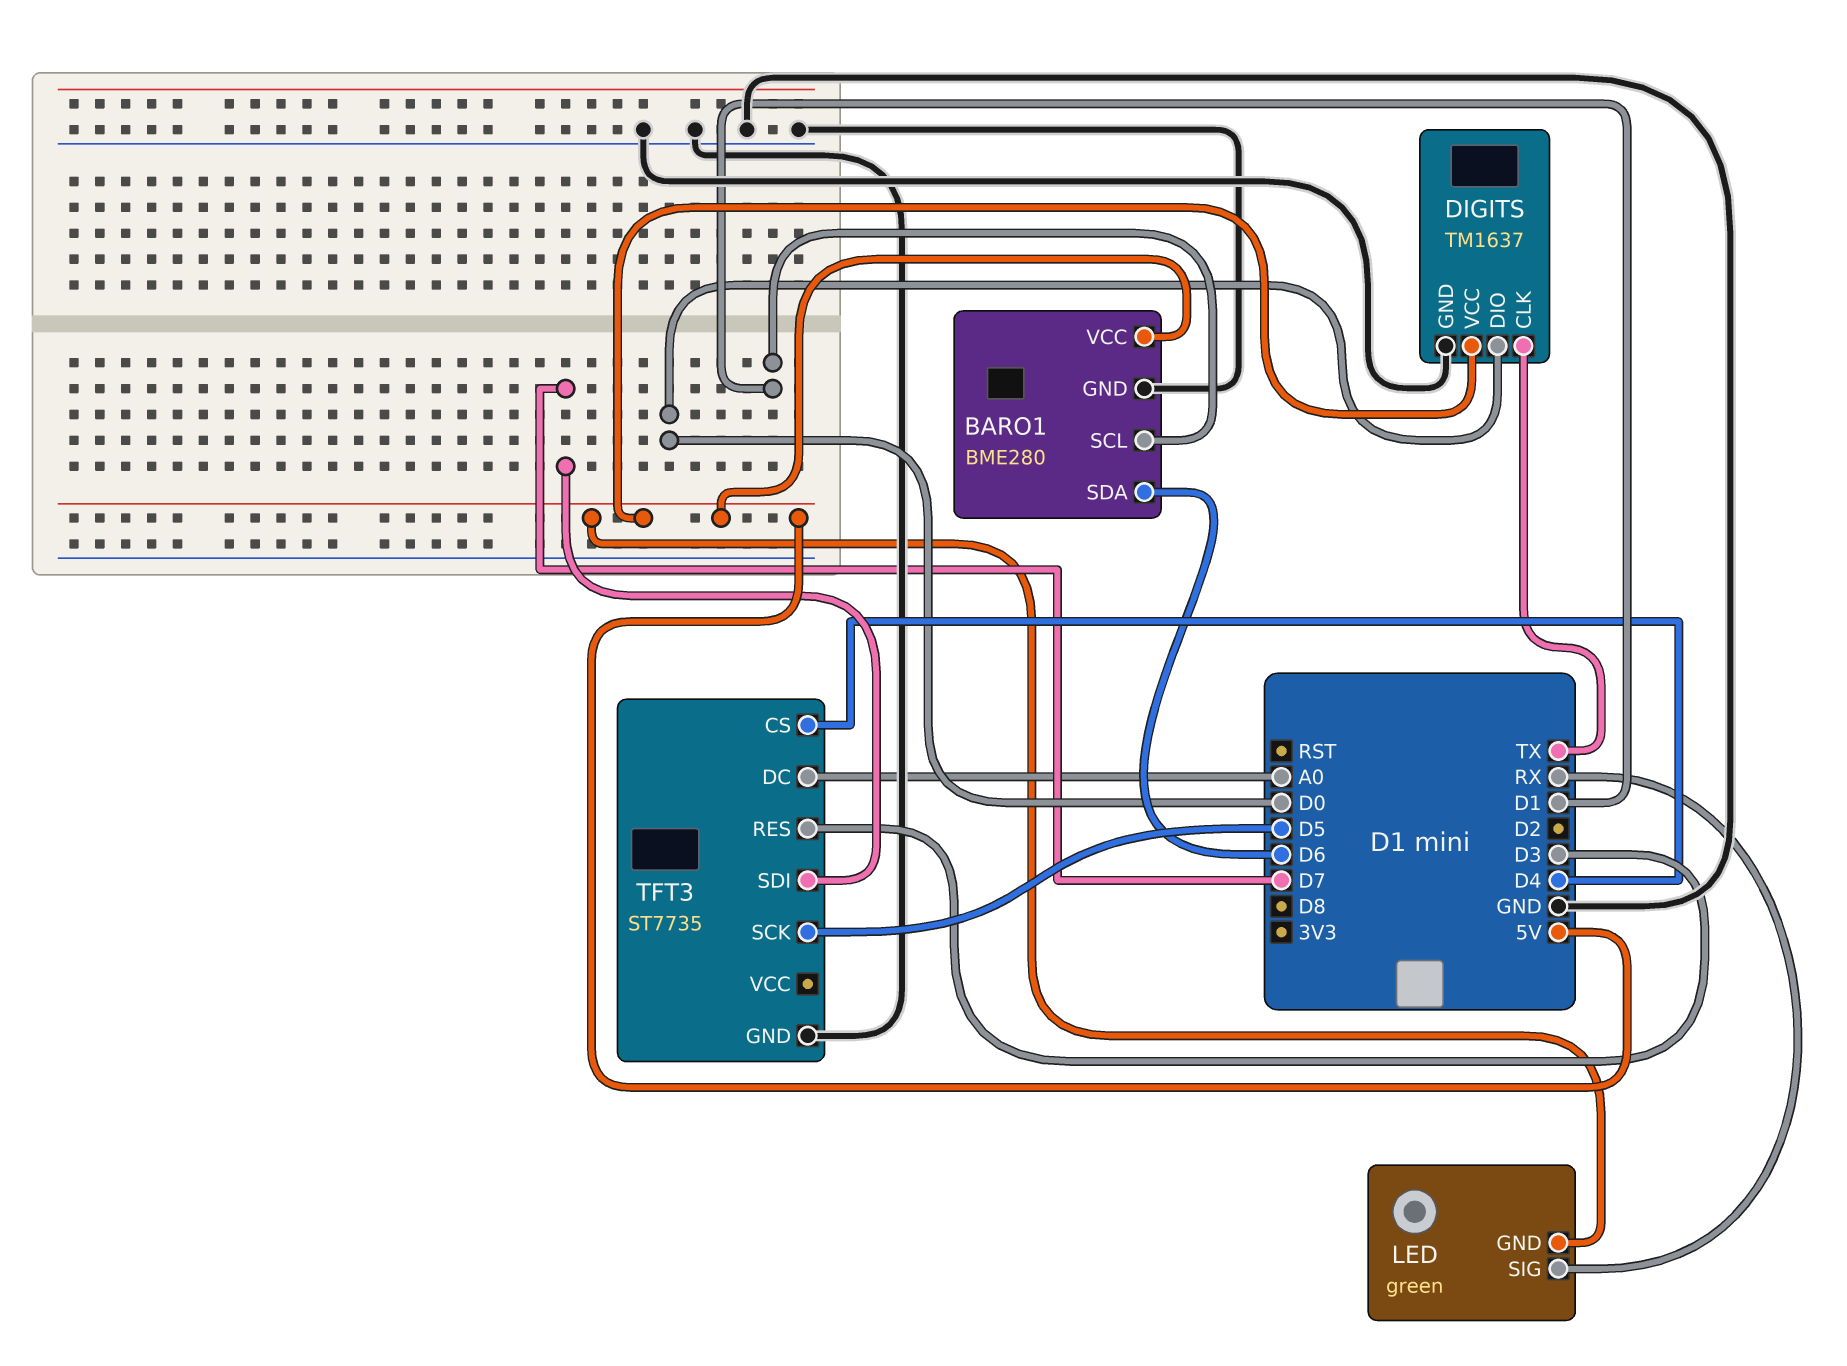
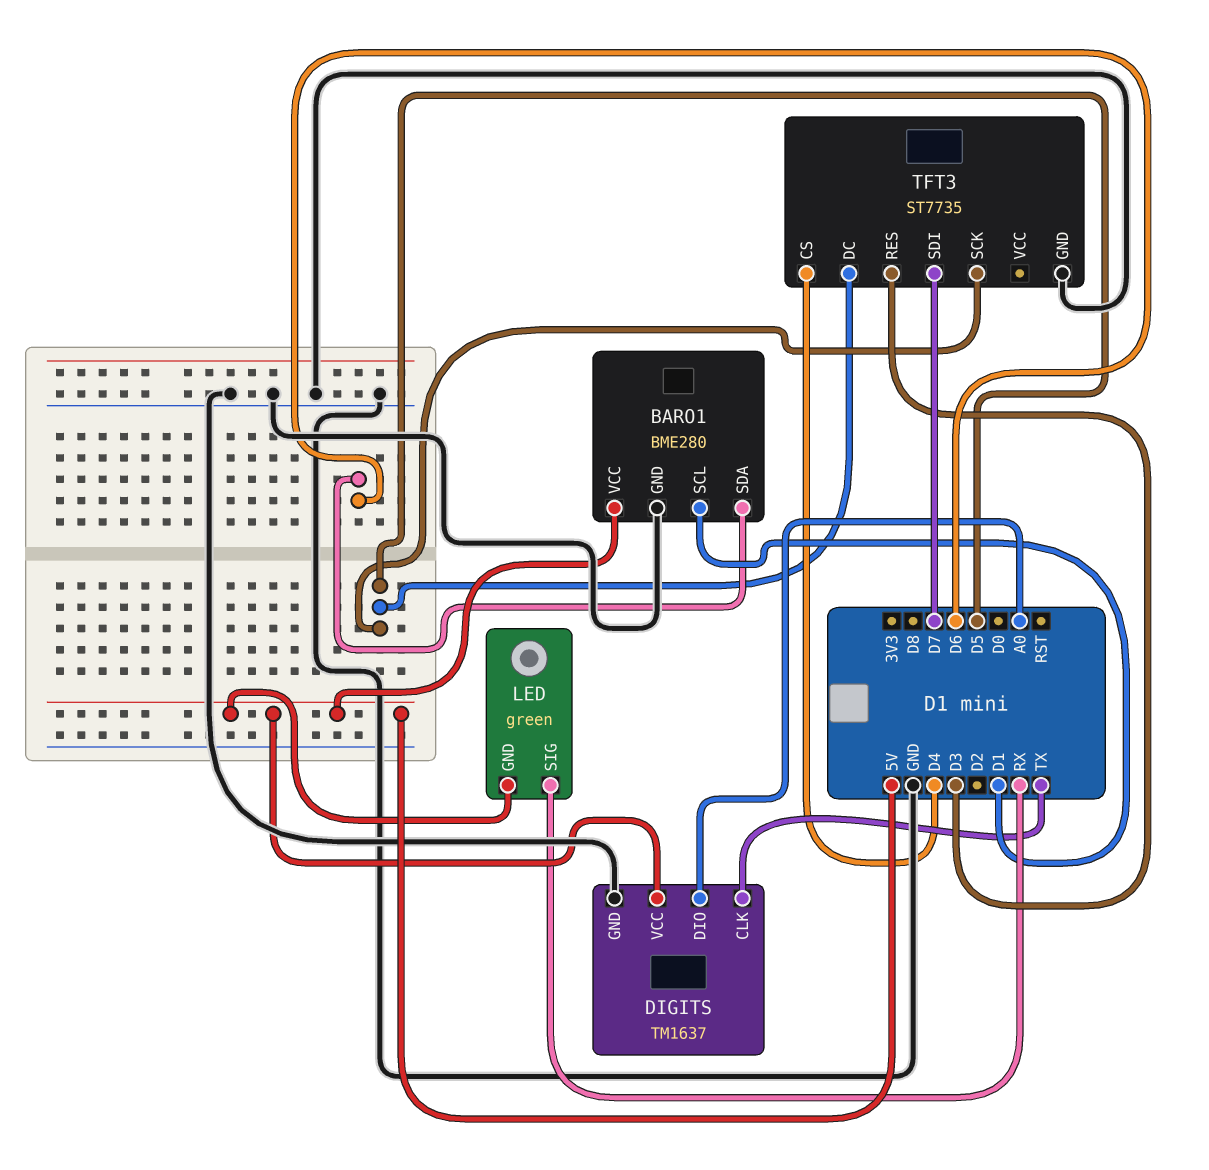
DIGITS pin DIO: D0 -> A0
TFT3 pin DC: A0 -> D5

